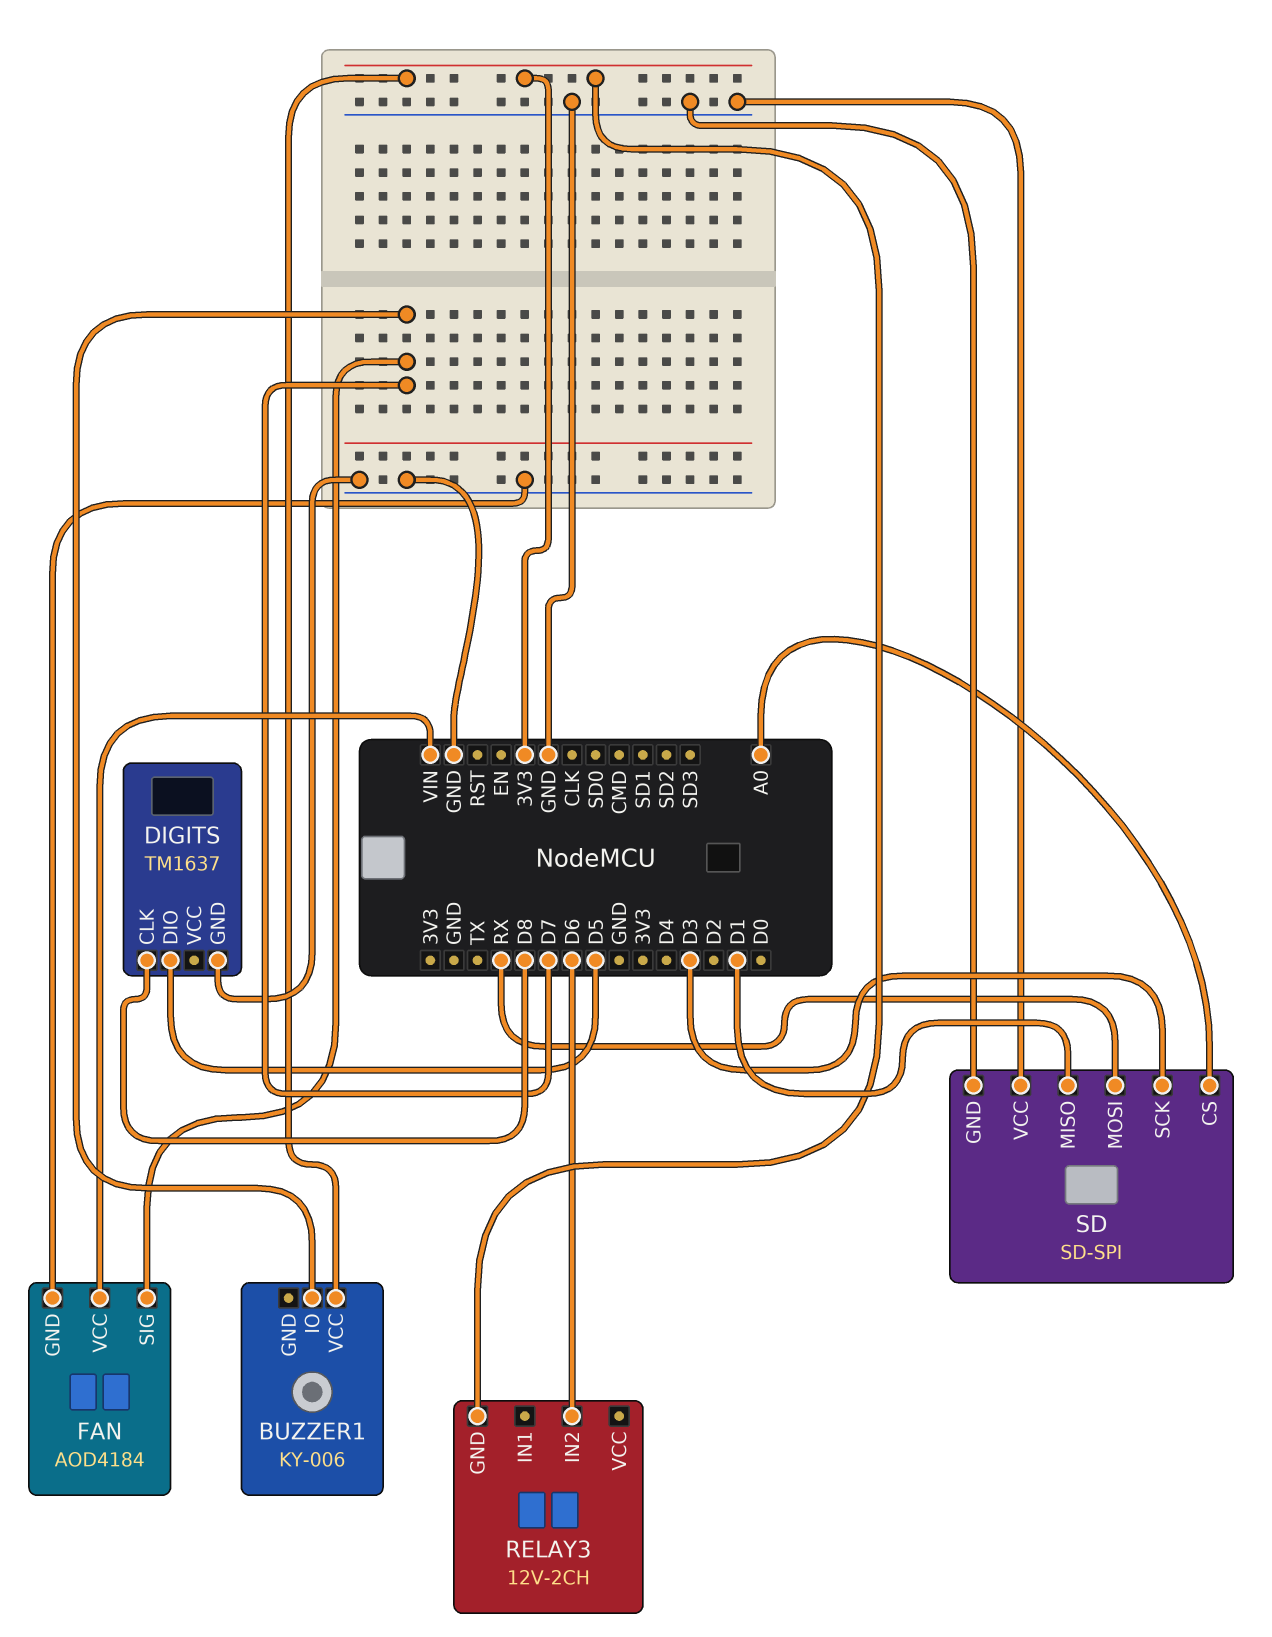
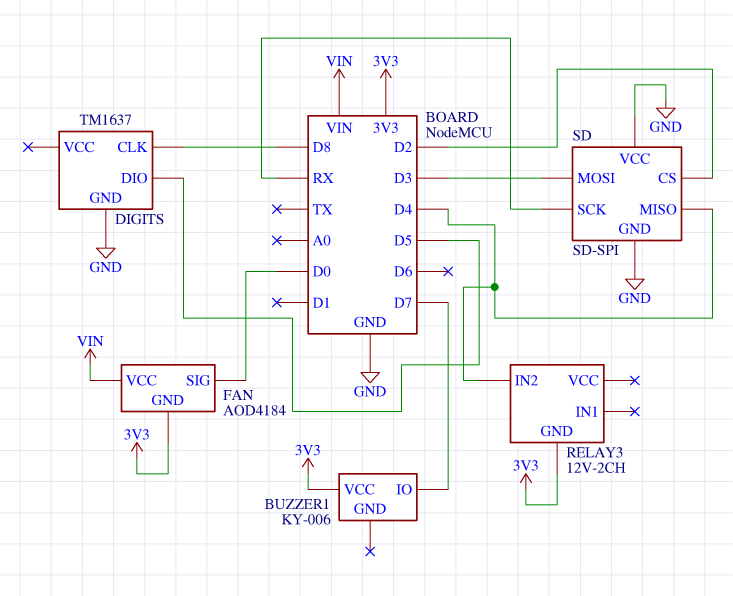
FAN pin GND: GND -> 3V3
FAN pin SIG: D7 -> D0
RELAY3 pin IN2: D6 -> D4
SD pin CS: A0 -> D2
SD pin MISO: D1 -> D4
SD pin MOSI: RX -> D3
SD pin SCK: D3 -> RX

